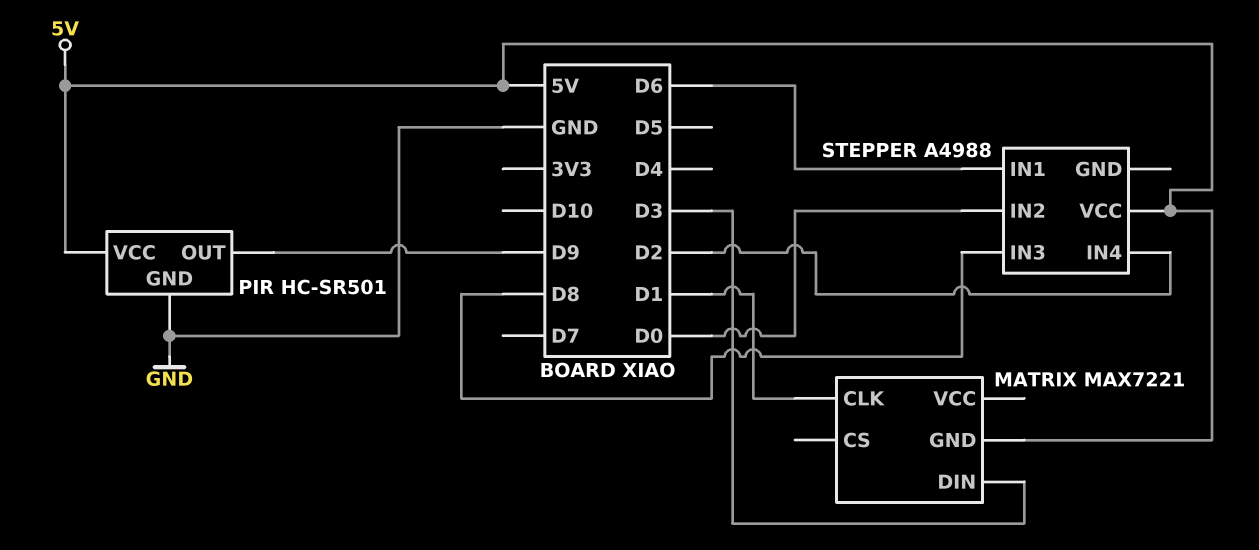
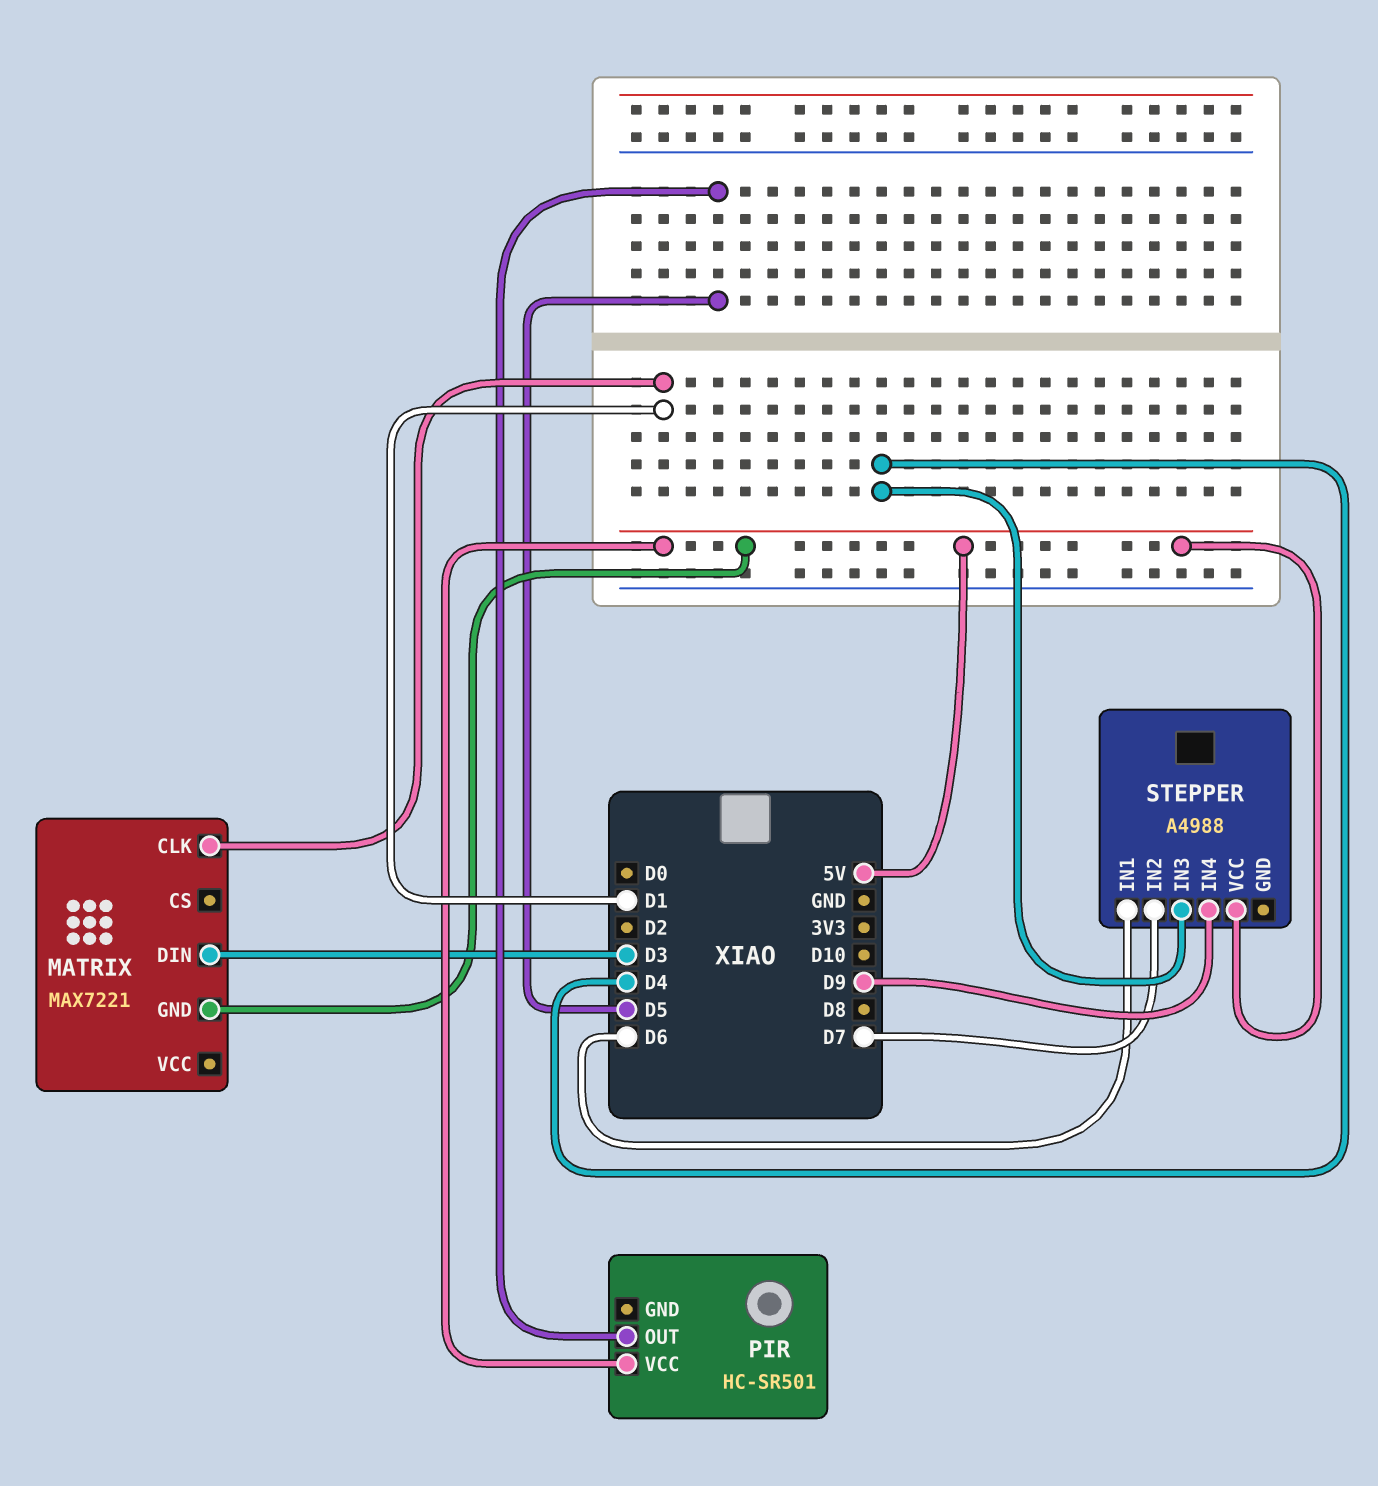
PIR pin GND: GND -> none
PIR pin OUT: D9 -> D5
STEPPER pin IN2: D0 -> D7
STEPPER pin IN3: D8 -> D4
STEPPER pin IN4: D2 -> D9

